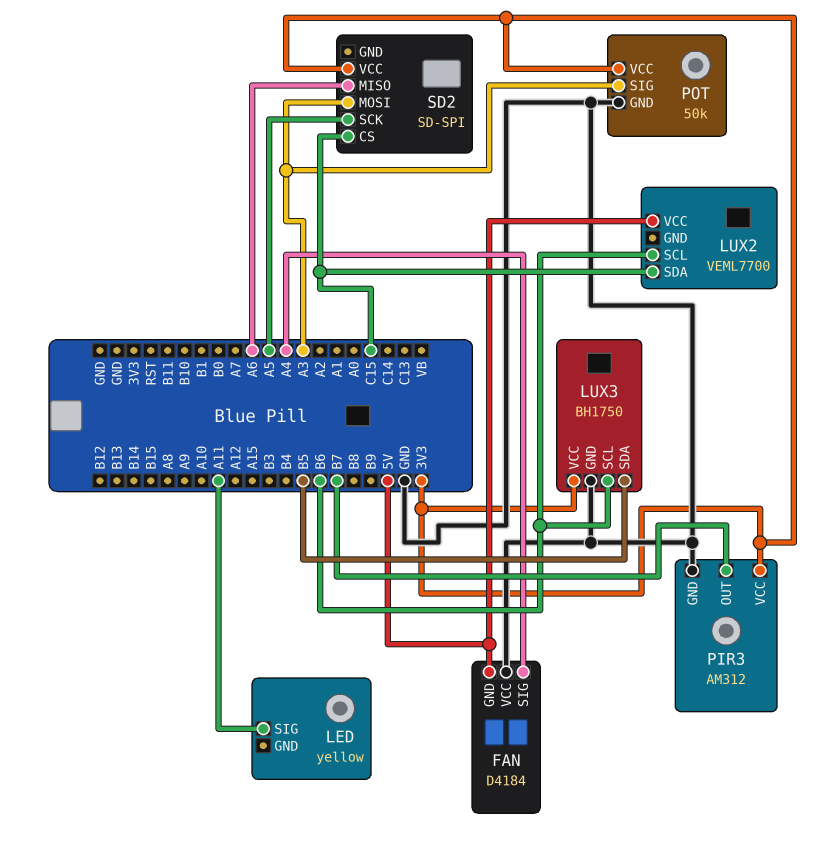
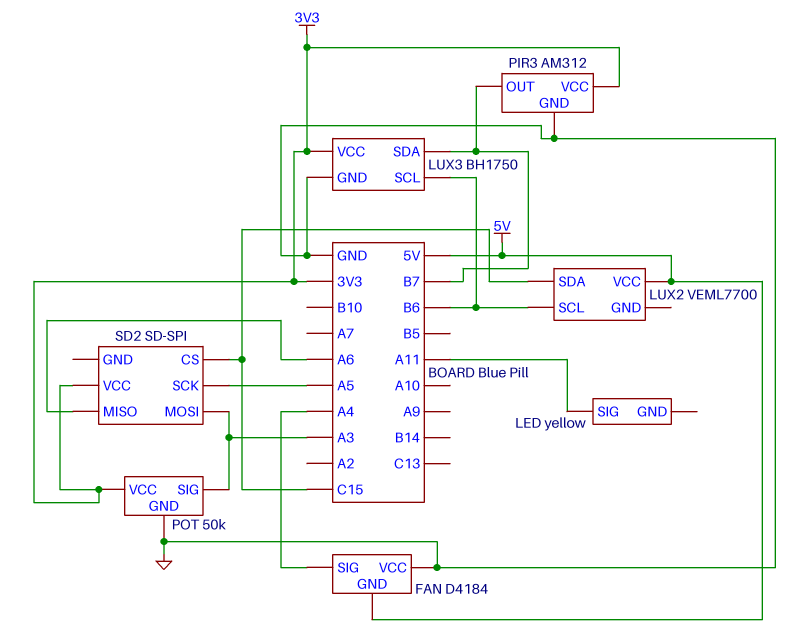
LUX3 pin SDA: B5 -> B7

